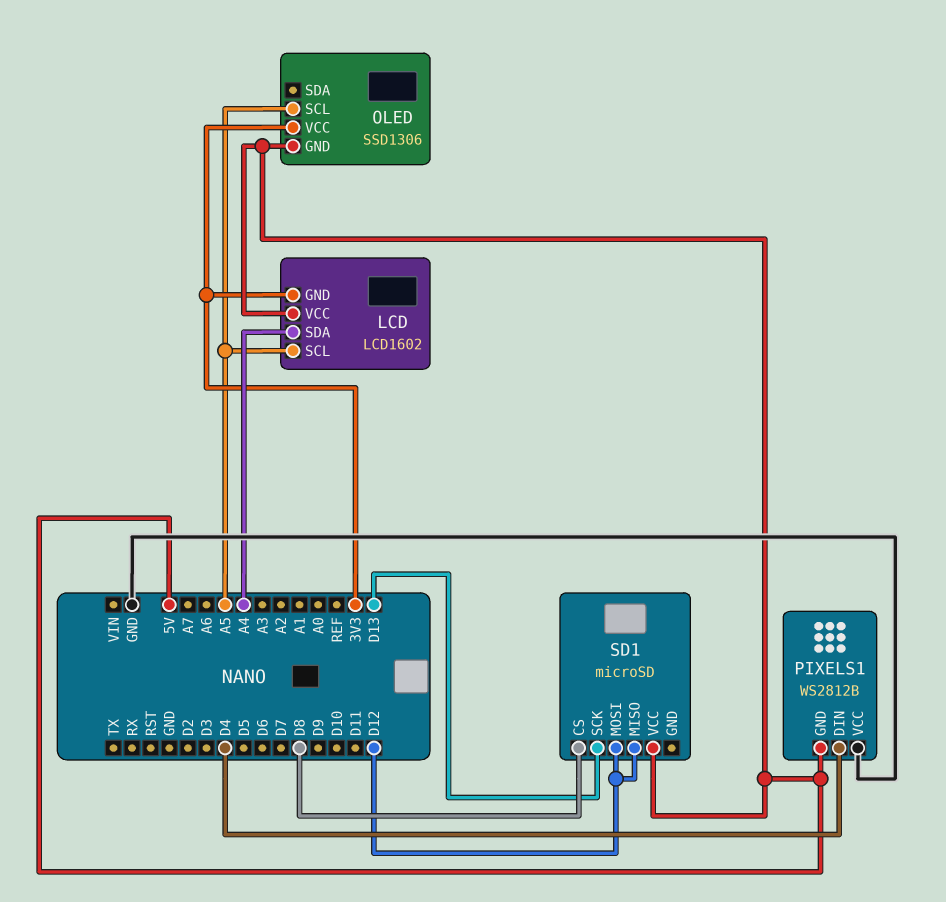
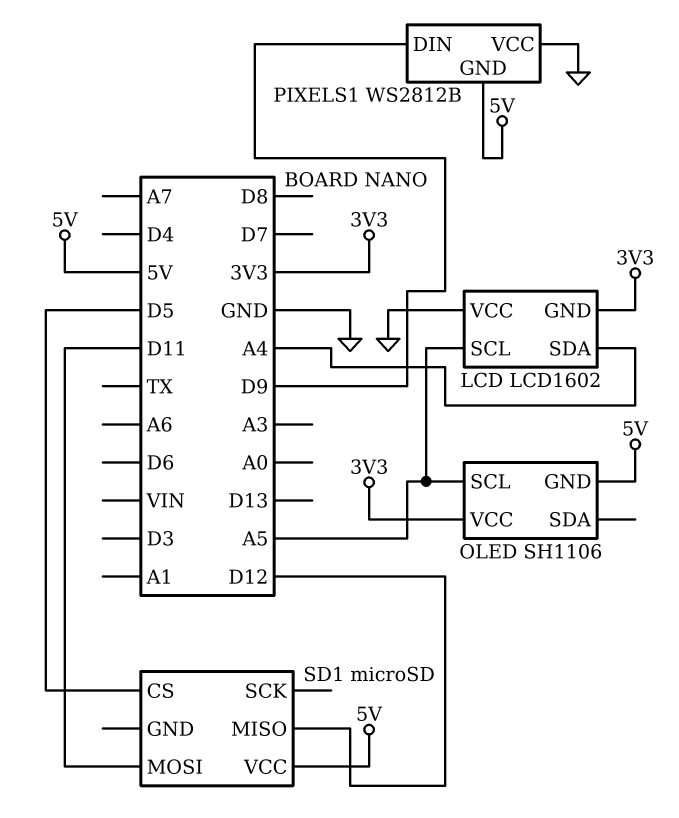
LCD pin VCC: 5V -> GND
OLED: SSD1306 -> SH1106
PIXELS1 pin DIN: D4 -> D9
SD1 pin CS: D8 -> D5
SD1 pin MOSI: D12 -> D11
SD1 pin SCK: D13 -> none

